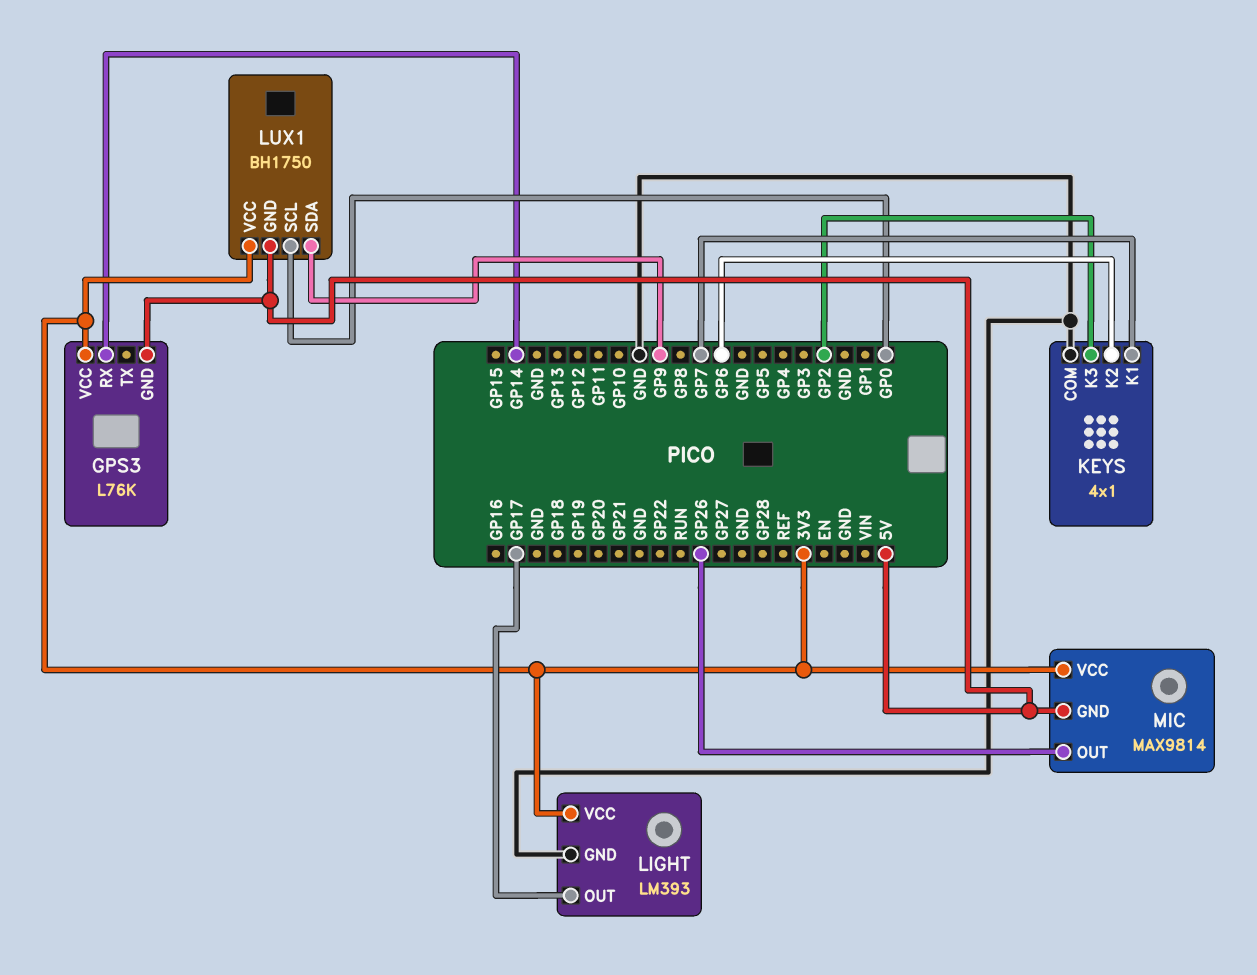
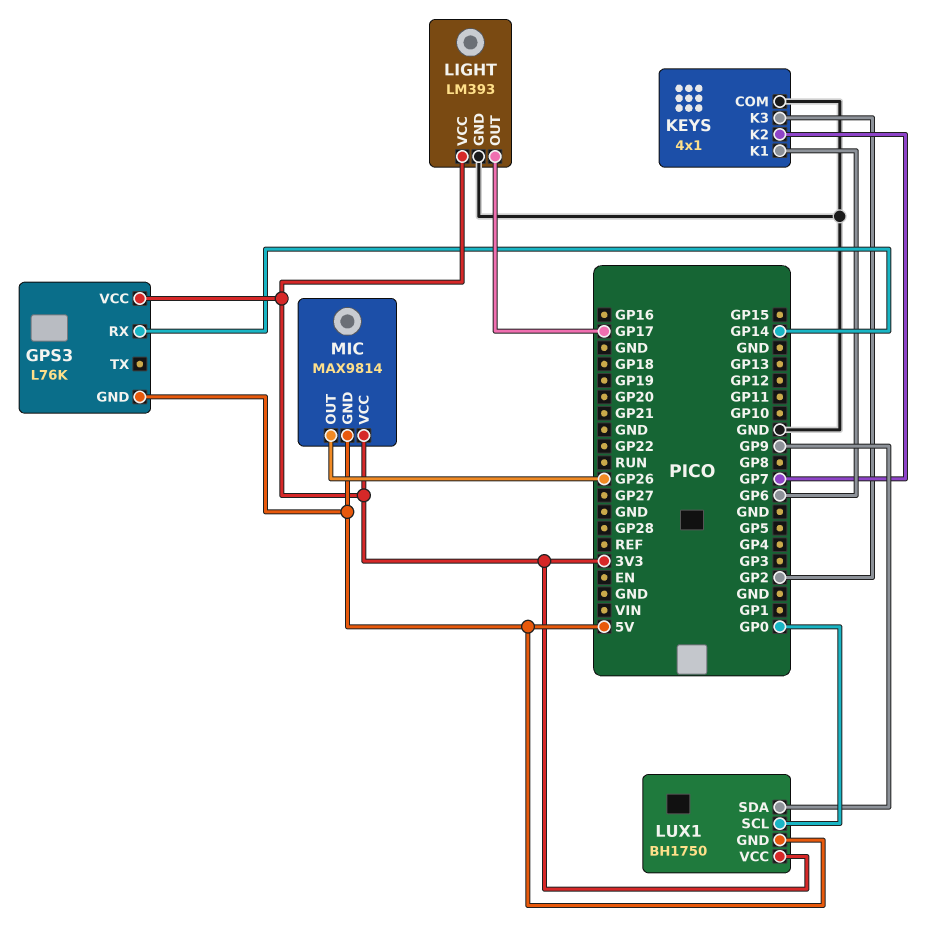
KEYS pin K1: GP7 -> GP6
KEYS pin K2: GP6 -> GP7

